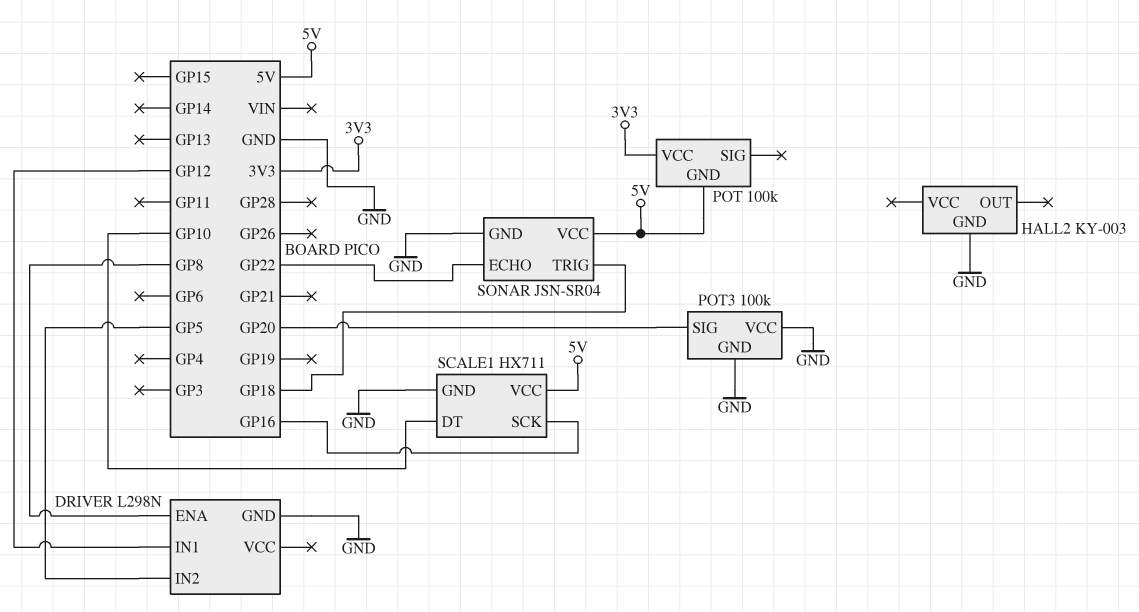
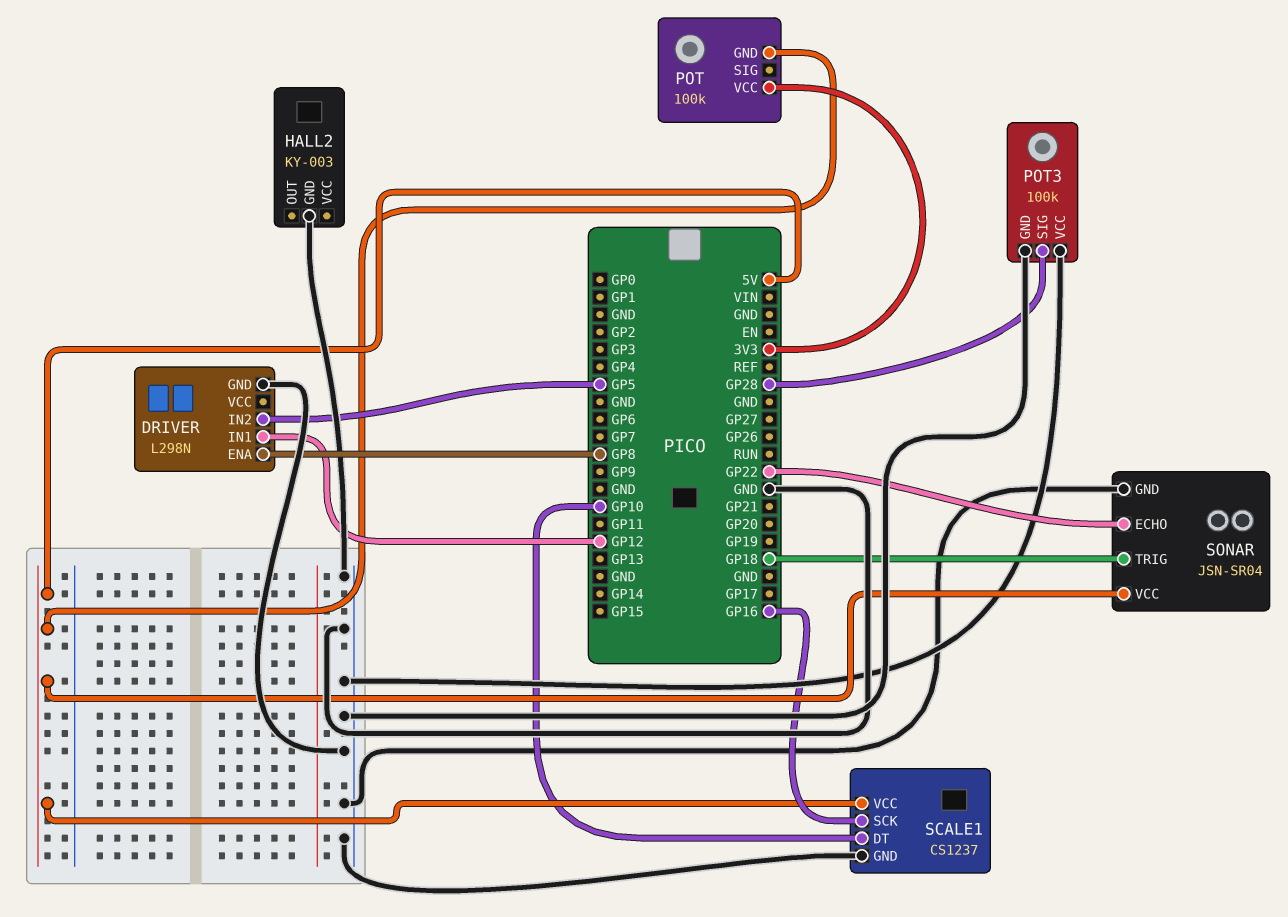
POT3 pin SIG: GP20 -> GP28
SCALE1: HX711 -> CS1237

